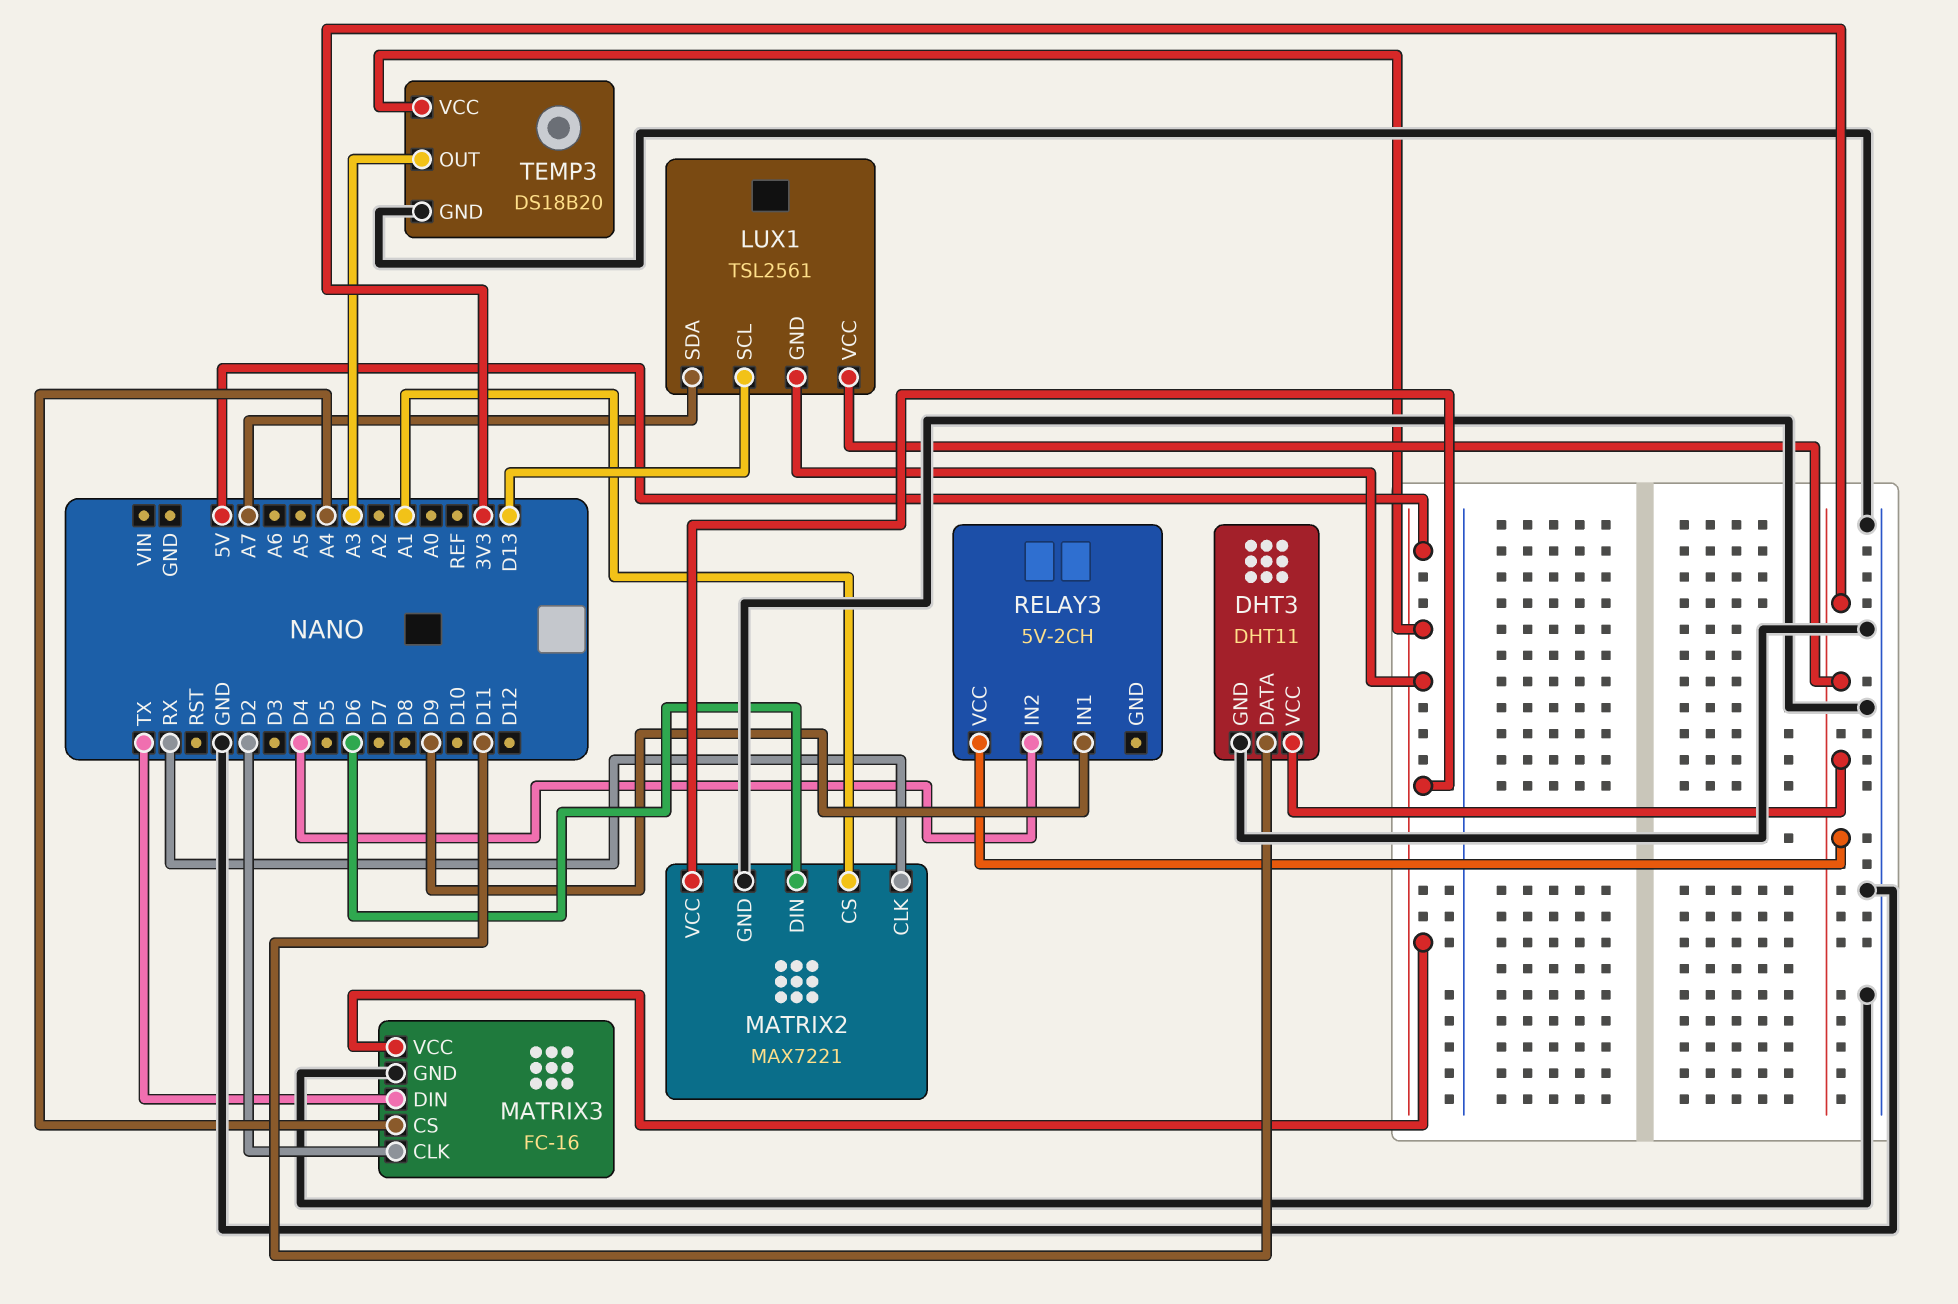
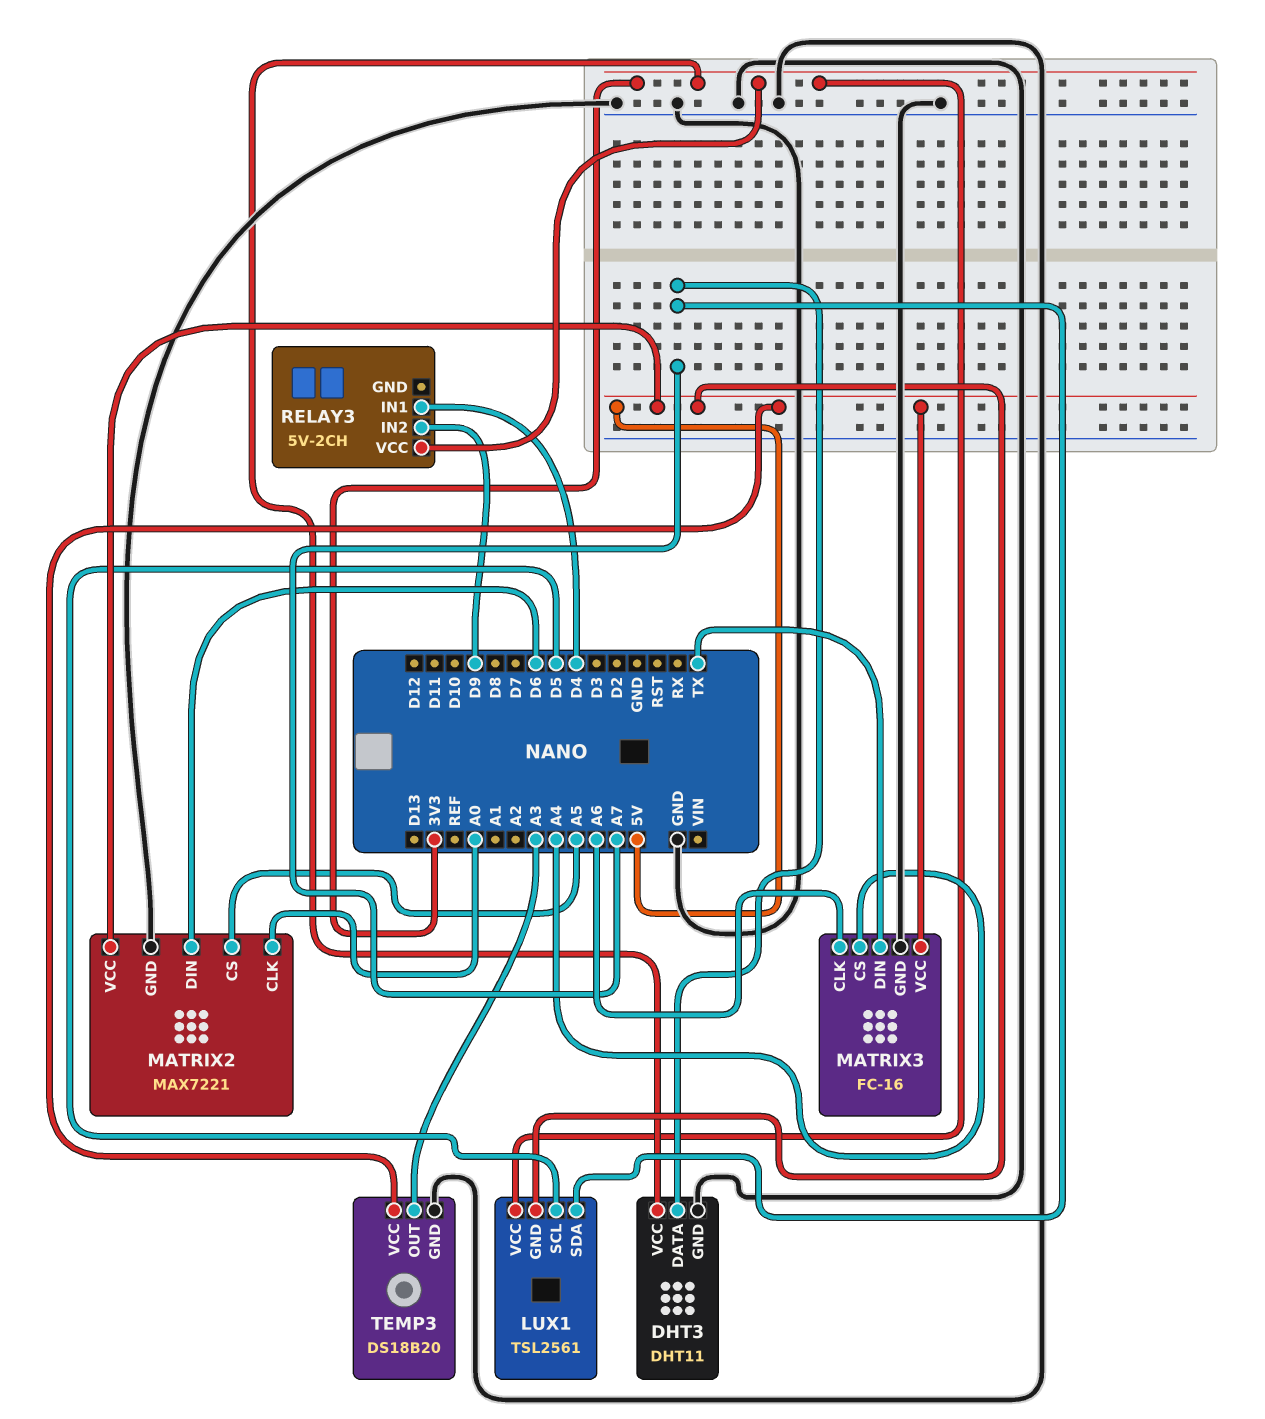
DHT3 pin DATA: D11 -> A7
LUX1 pin SCL: D13 -> D5
MATRIX2 pin CLK: RX -> A0
MATRIX2 pin CS: A1 -> A5
MATRIX3 pin CLK: D2 -> A6
RELAY3 pin IN1: D9 -> D4
RELAY3 pin IN2: D4 -> D9

